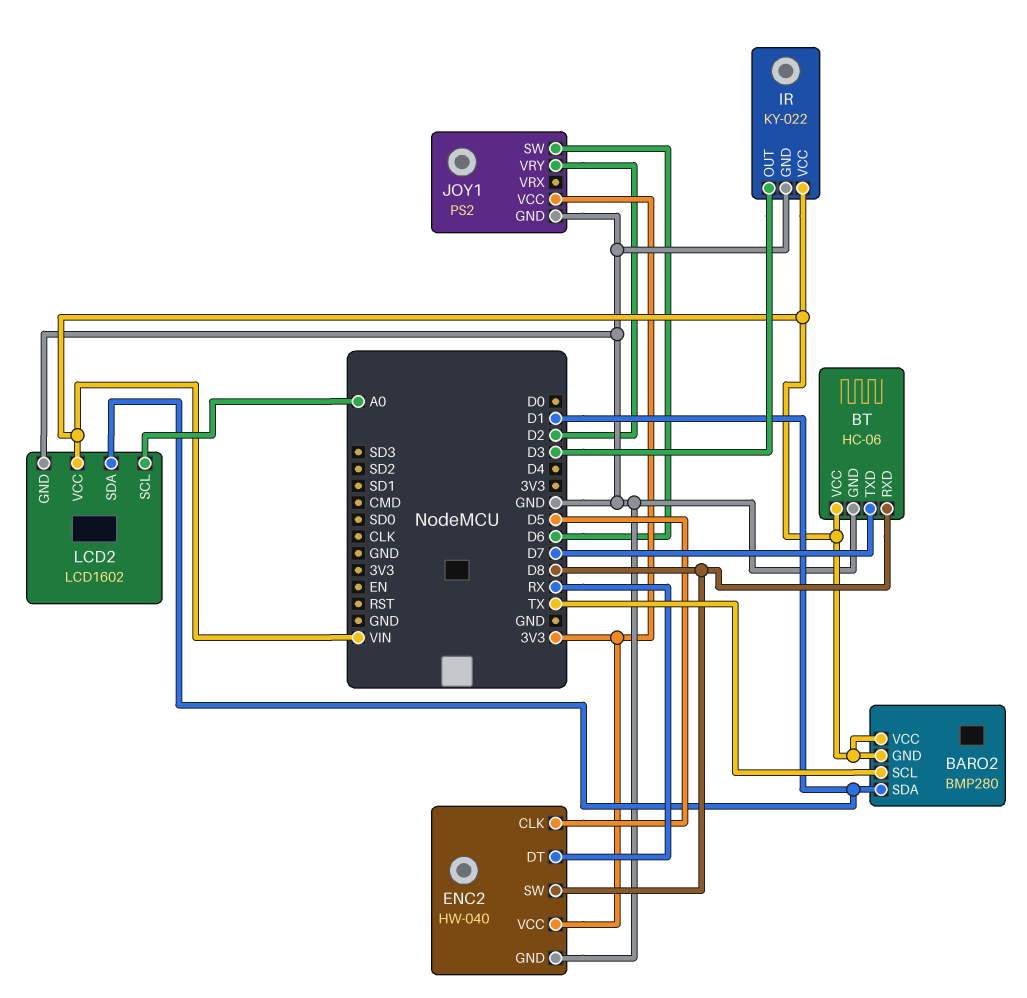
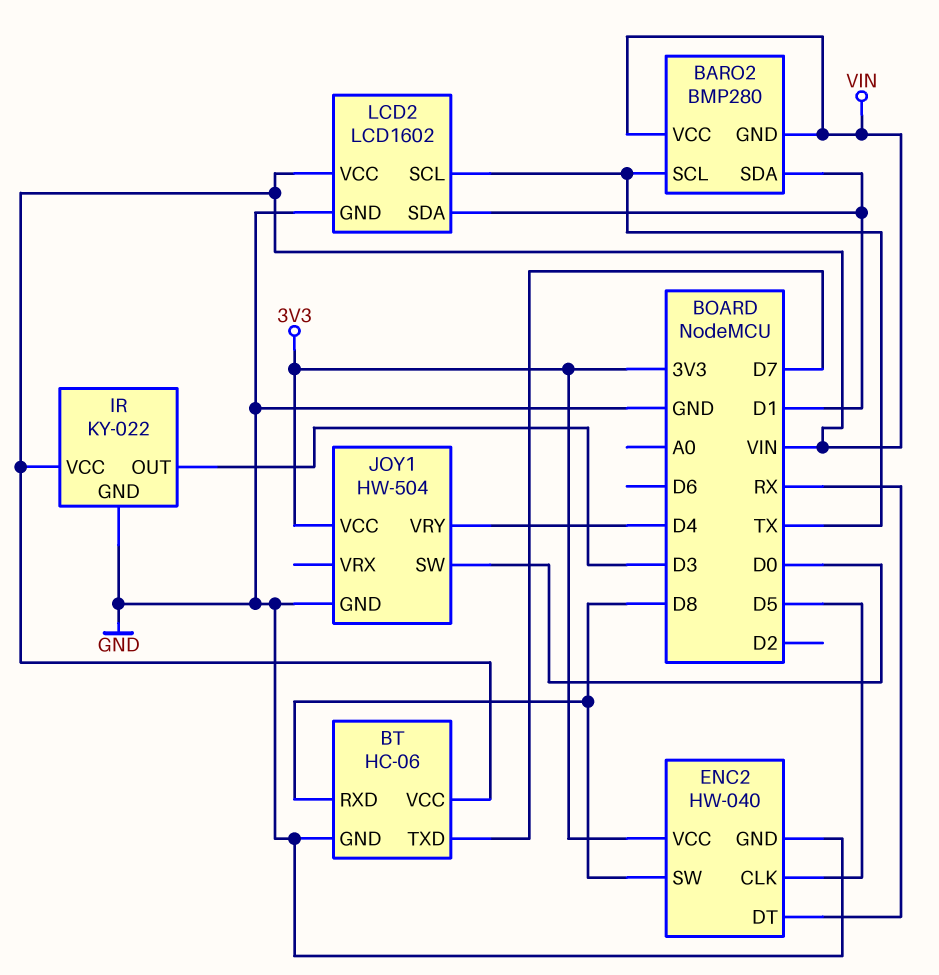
JOY1: PS2 -> HW-504
JOY1 pin SW: D6 -> D0
JOY1 pin VRY: D2 -> D4
LCD2 pin SCL: A0 -> TX

